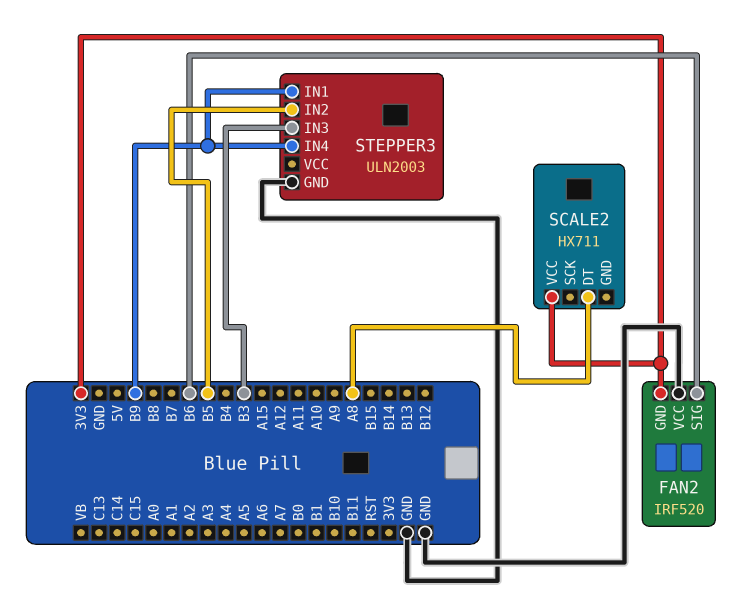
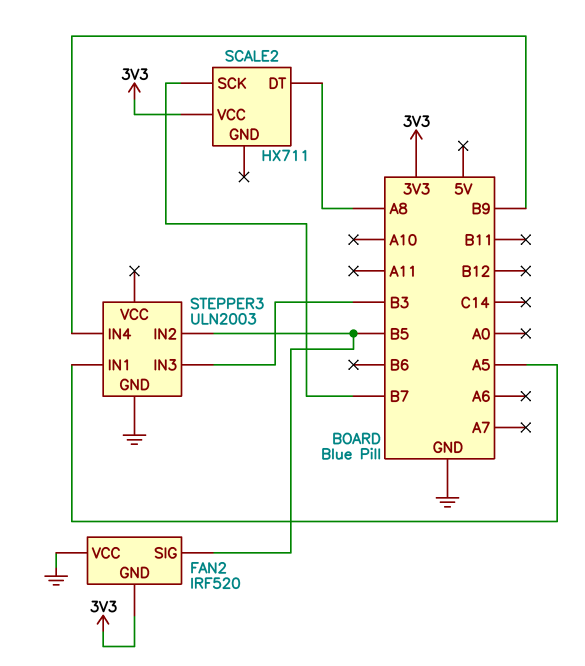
FAN2 pin SIG: B6 -> B5
SCALE2 pin SCK: none -> B7
STEPPER3 pin IN1: B9 -> A5

